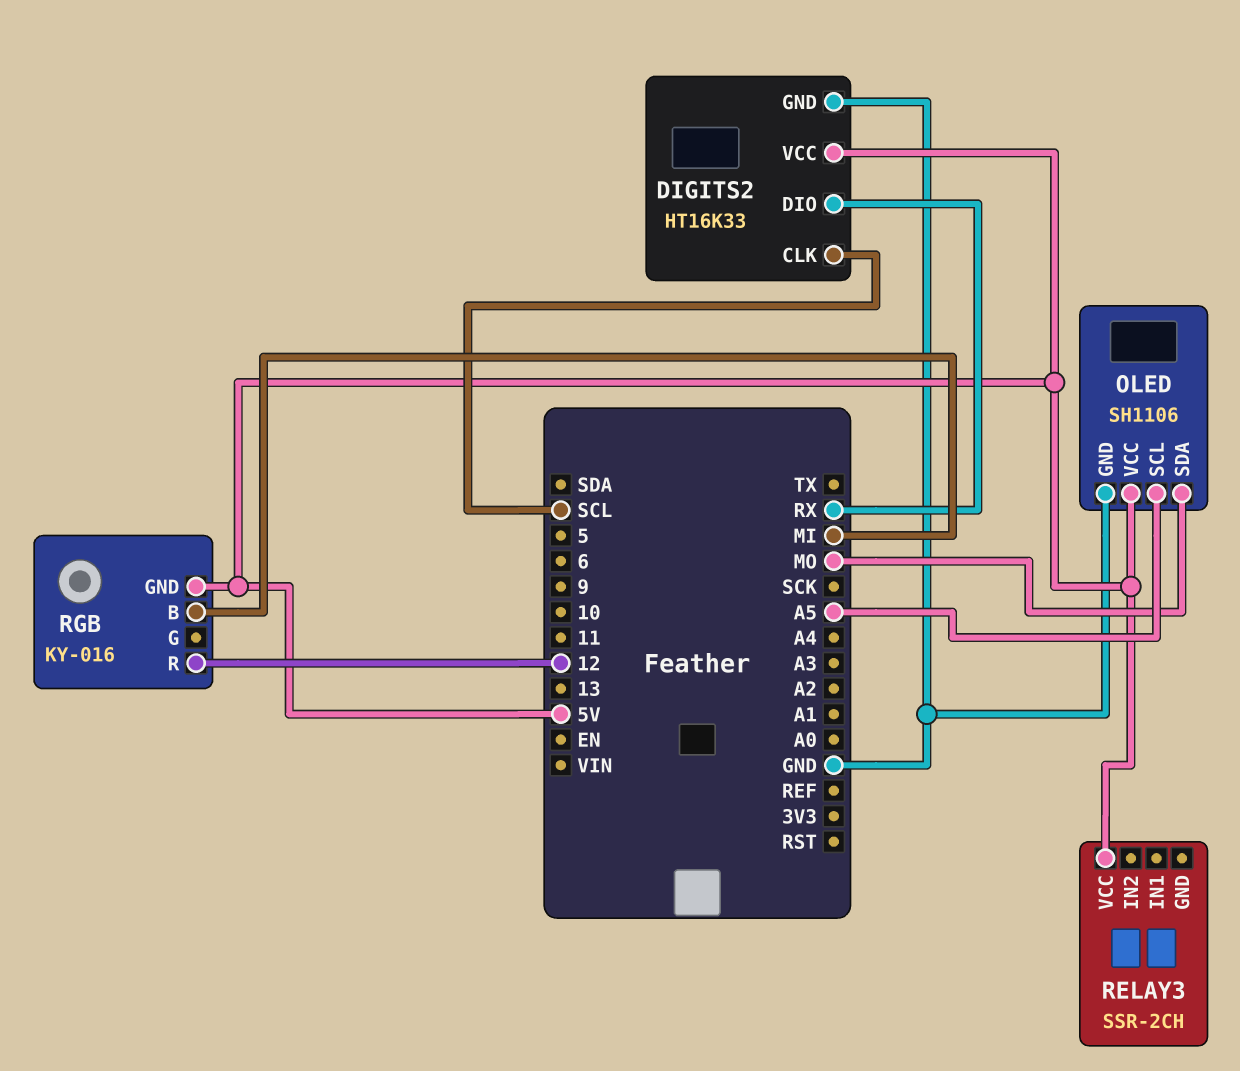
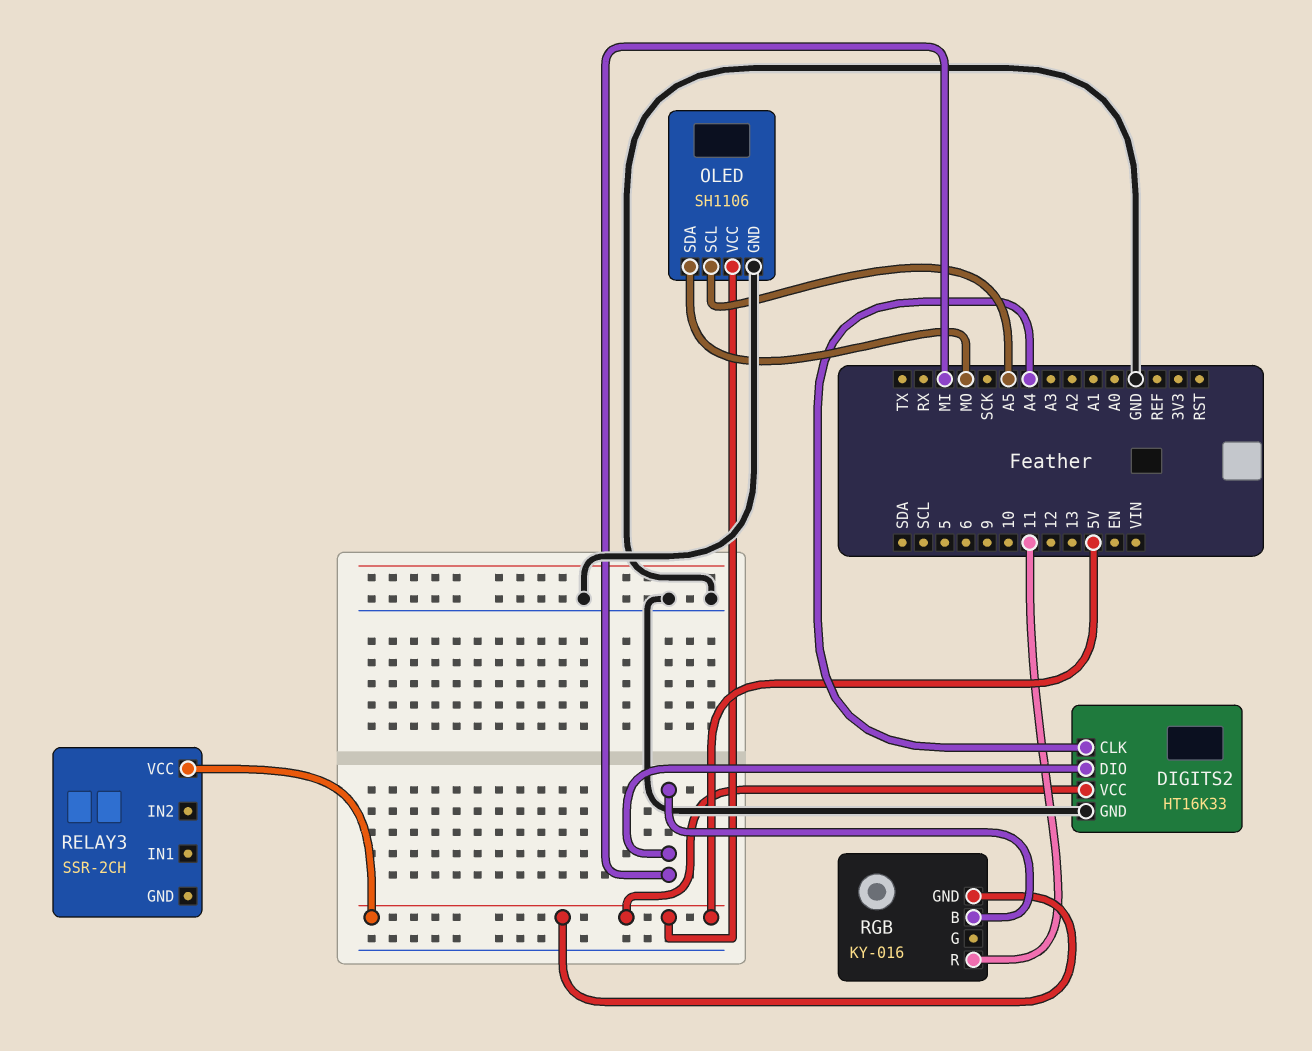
DIGITS2 pin CLK: SCL -> A4
DIGITS2 pin DIO: RX -> MI
RGB pin R: 12 -> 11

